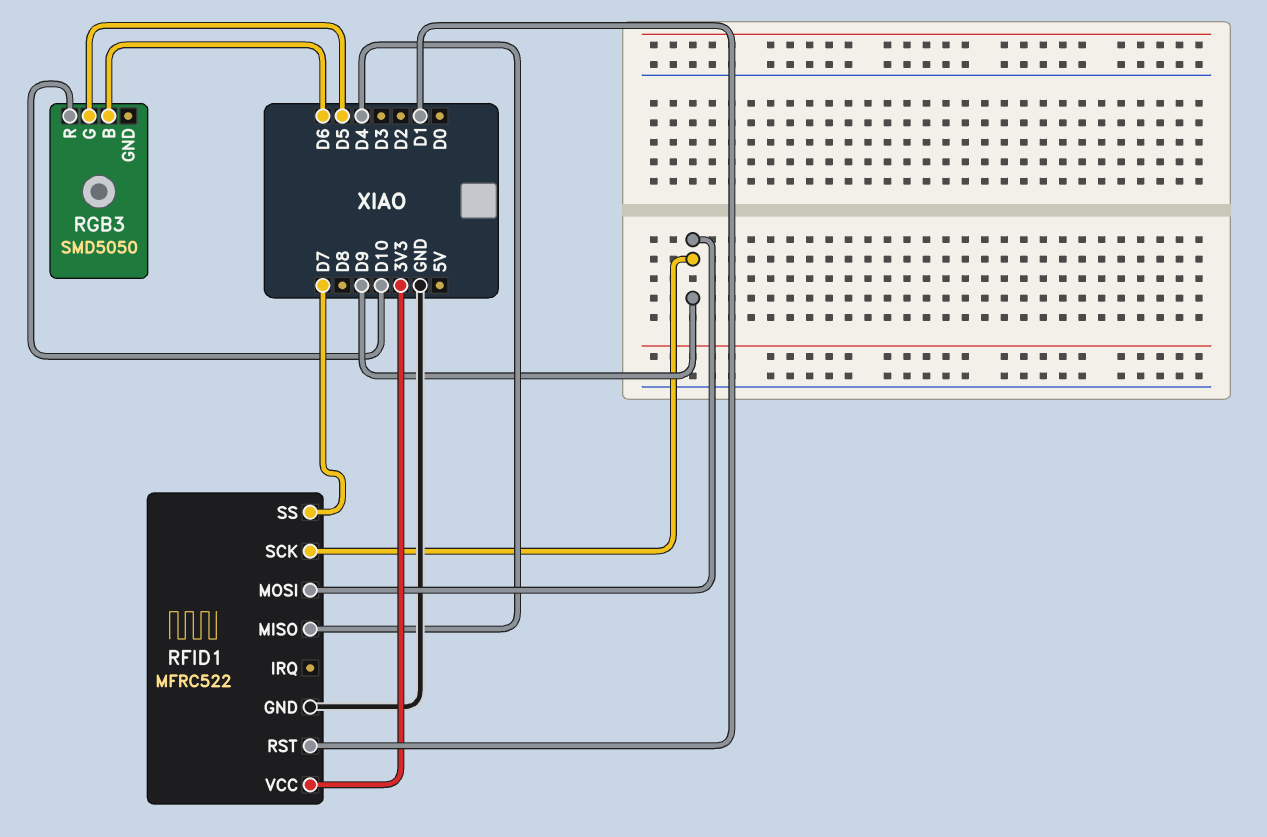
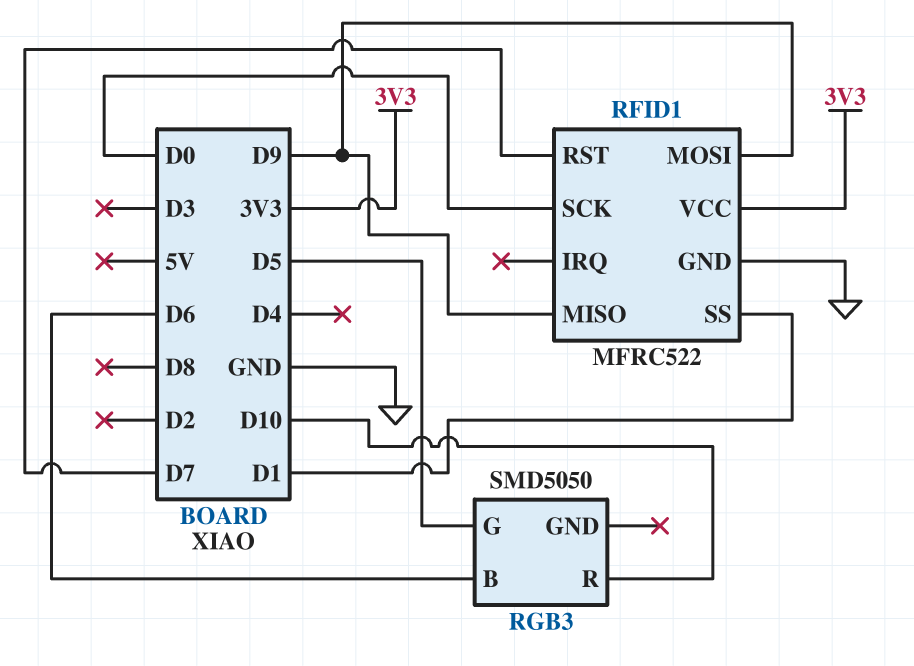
RFID1 pin MISO: D4 -> D9
RFID1 pin RST: D1 -> D7
RFID1 pin SCK: D9 -> D0
RFID1 pin SS: D7 -> D1

